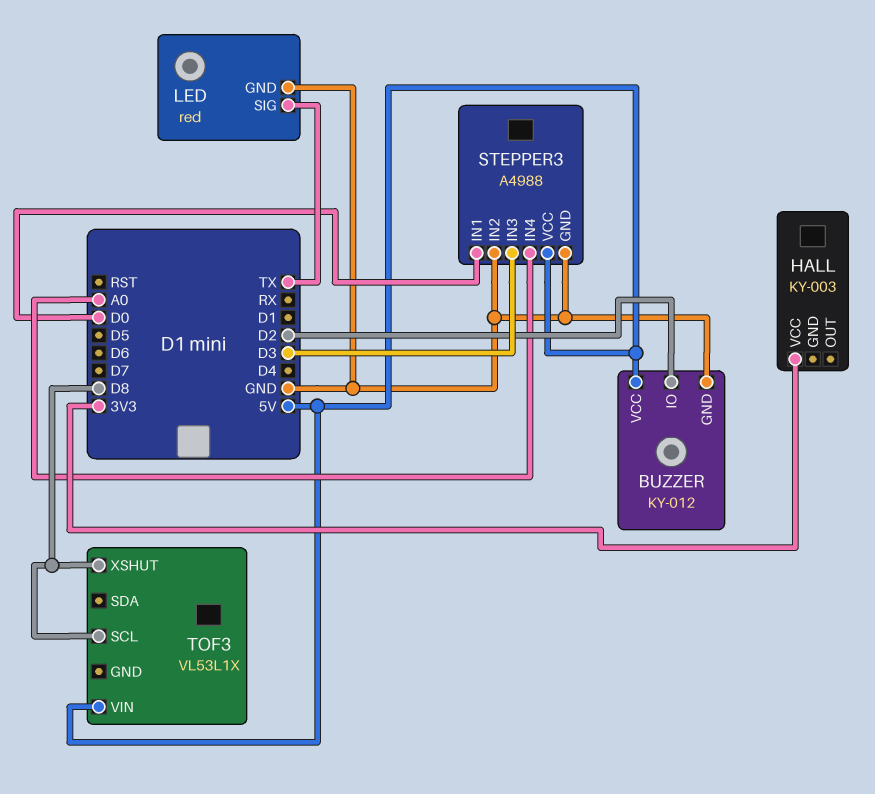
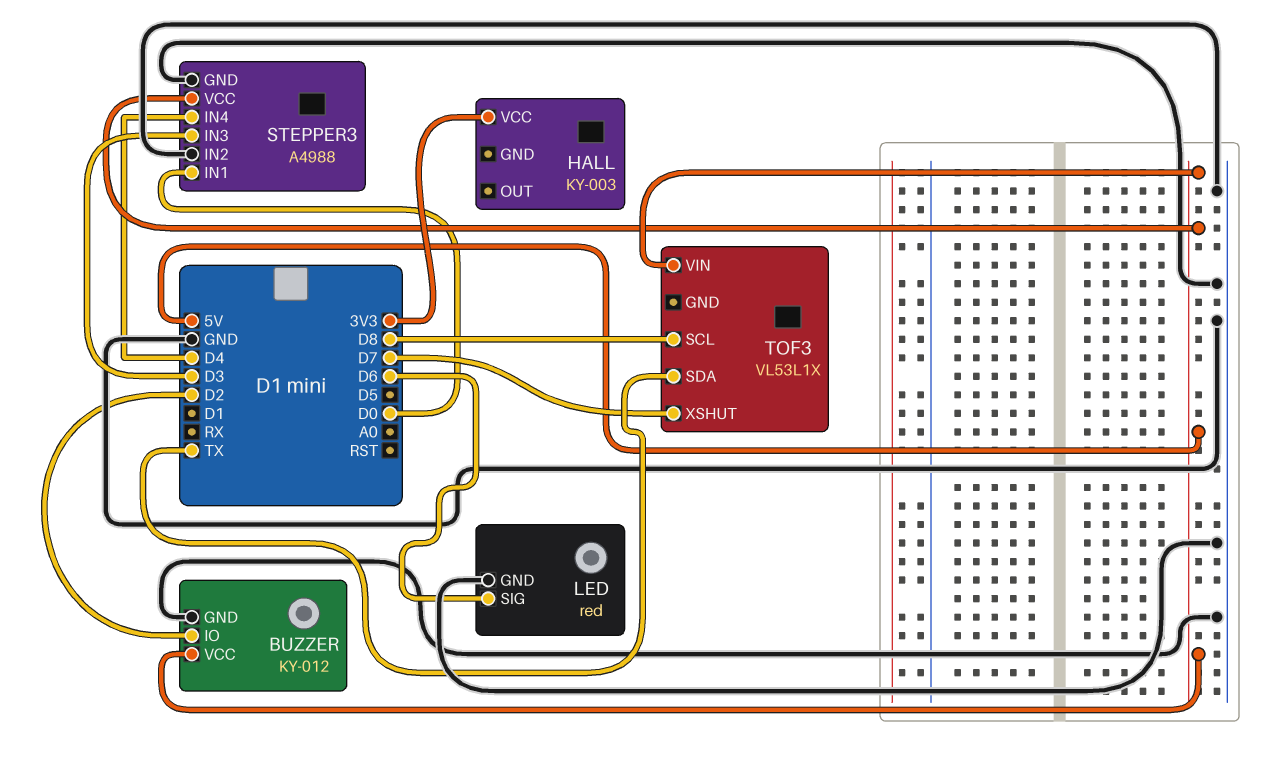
LED pin SIG: TX -> D6
STEPPER3 pin IN4: A0 -> D4
TOF3 pin SDA: none -> TX
TOF3 pin XSHUT: D8 -> D7

